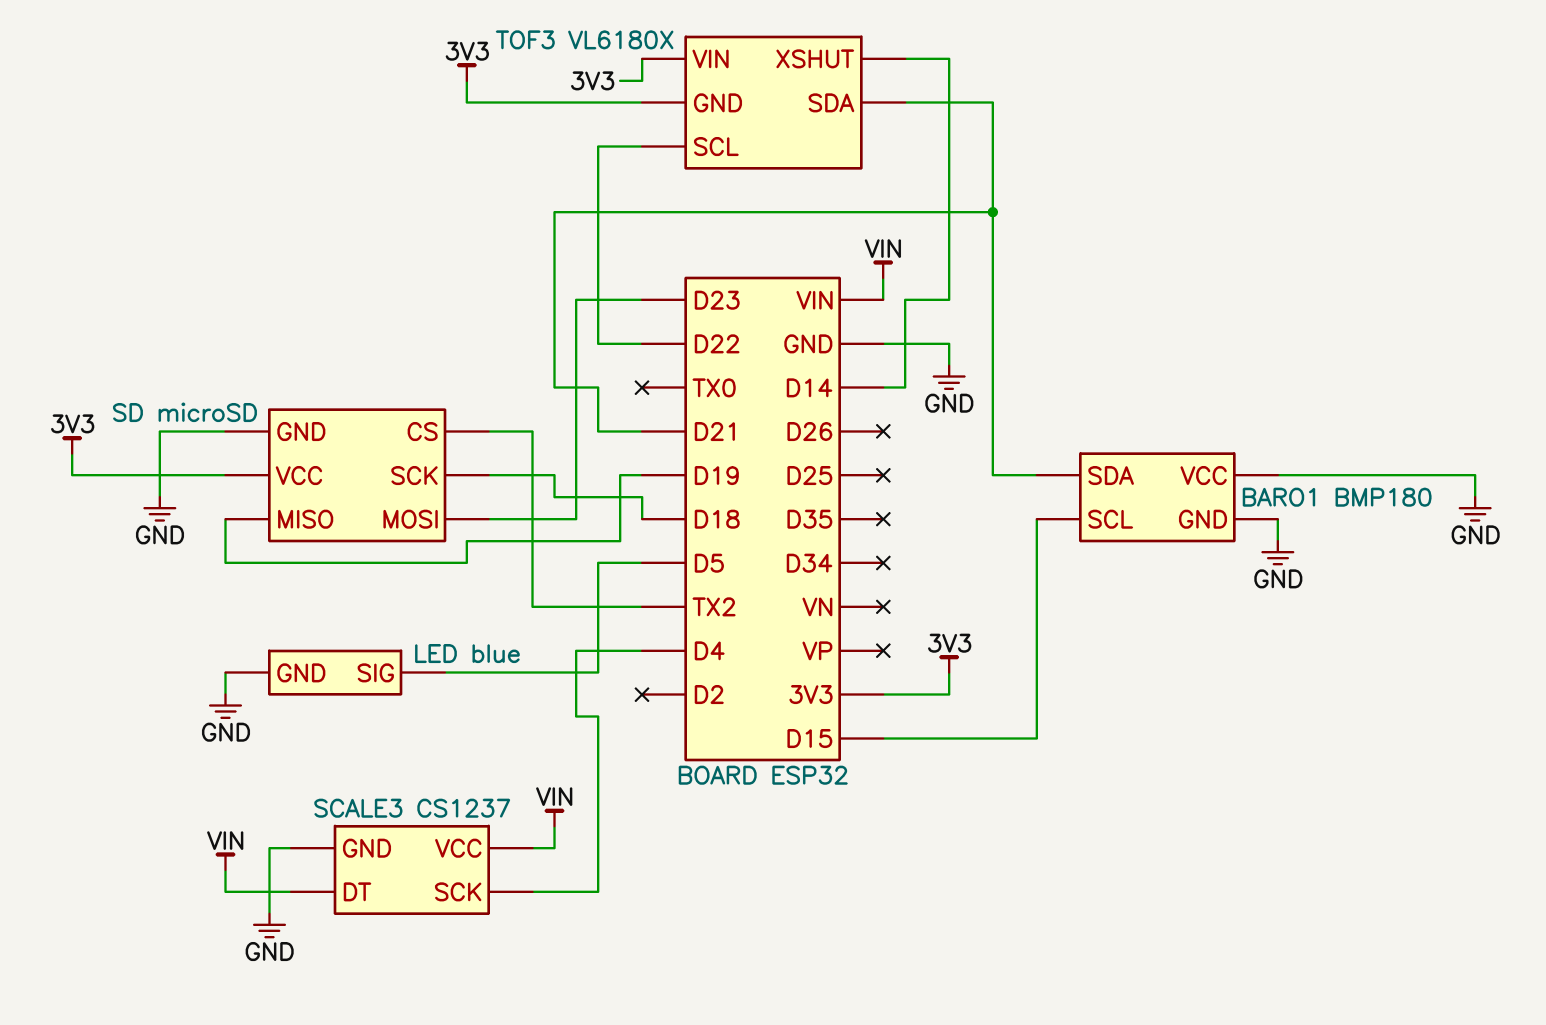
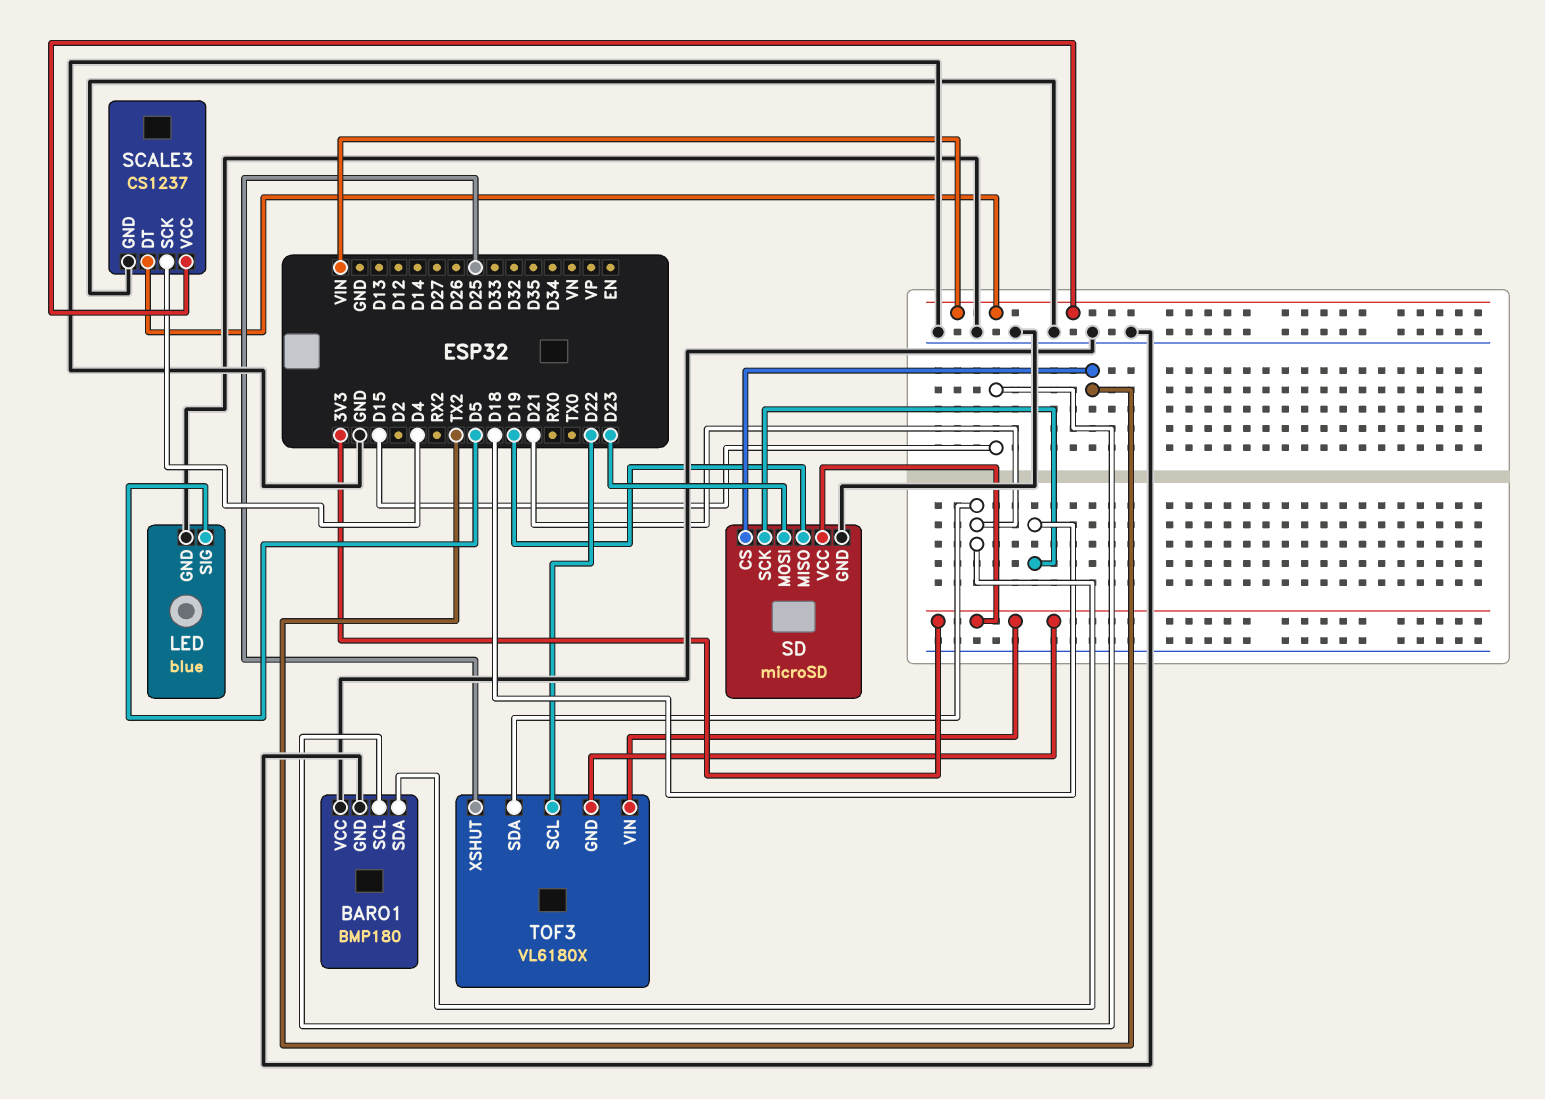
TOF3 pin XSHUT: D14 -> D25

